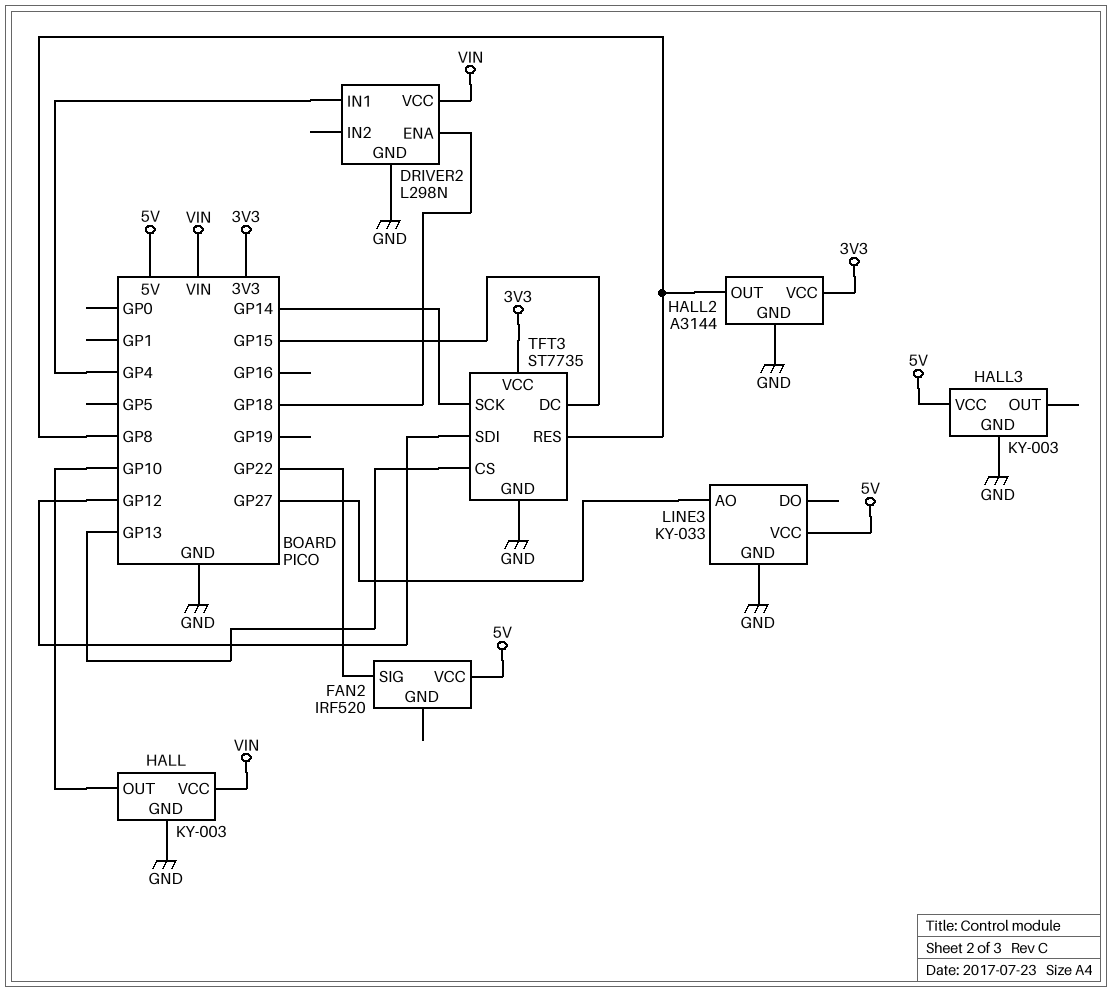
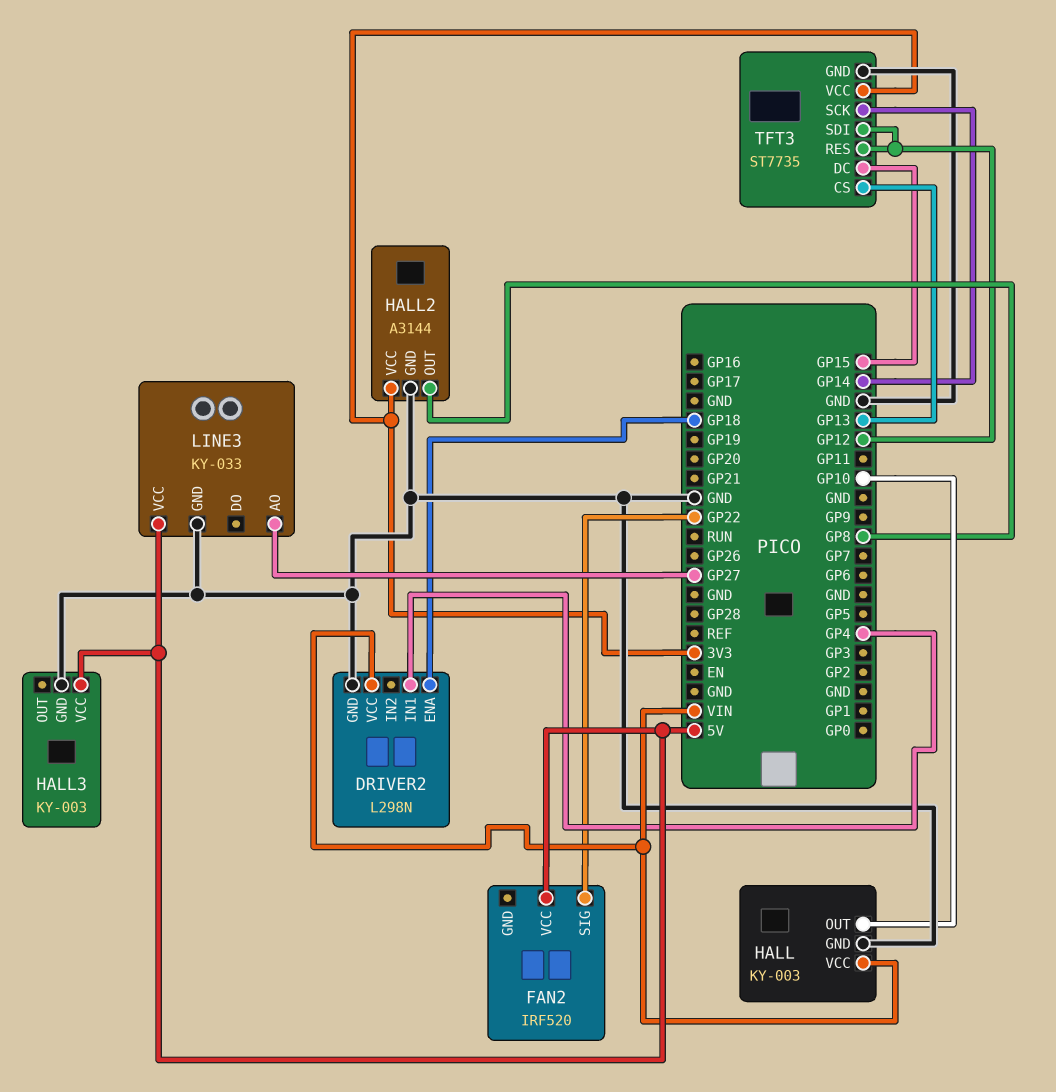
TFT3 pin RES: GP8 -> GP12

